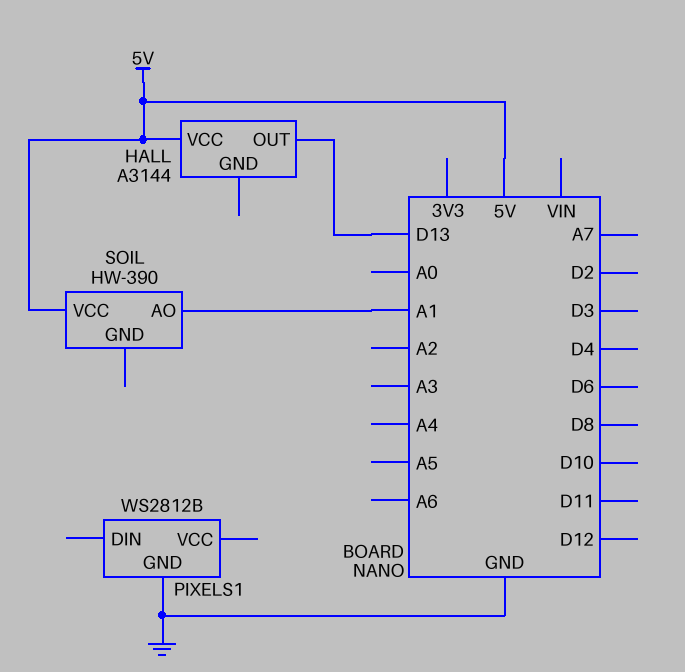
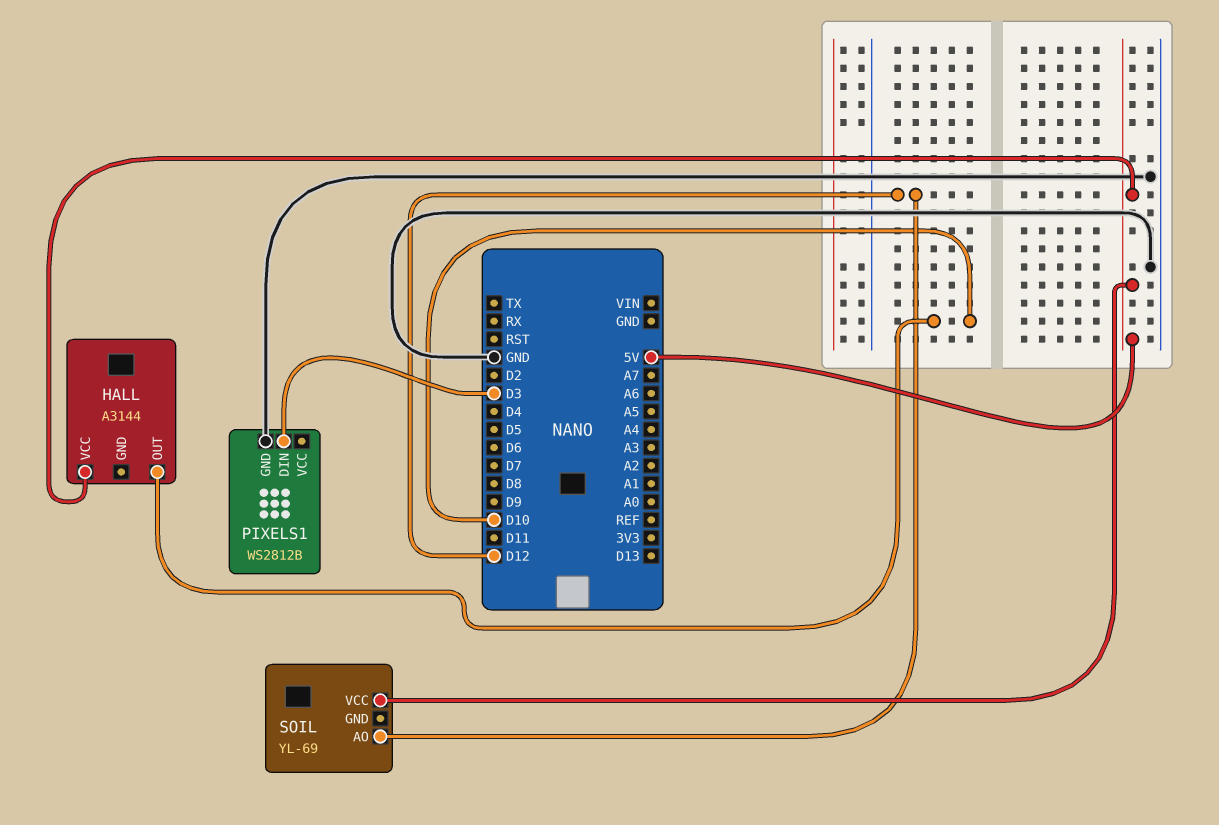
HALL pin OUT: D13 -> D10
PIXELS1 pin DIN: none -> D3
SOIL: HW-390 -> YL-69
SOIL pin AO: A1 -> D12

